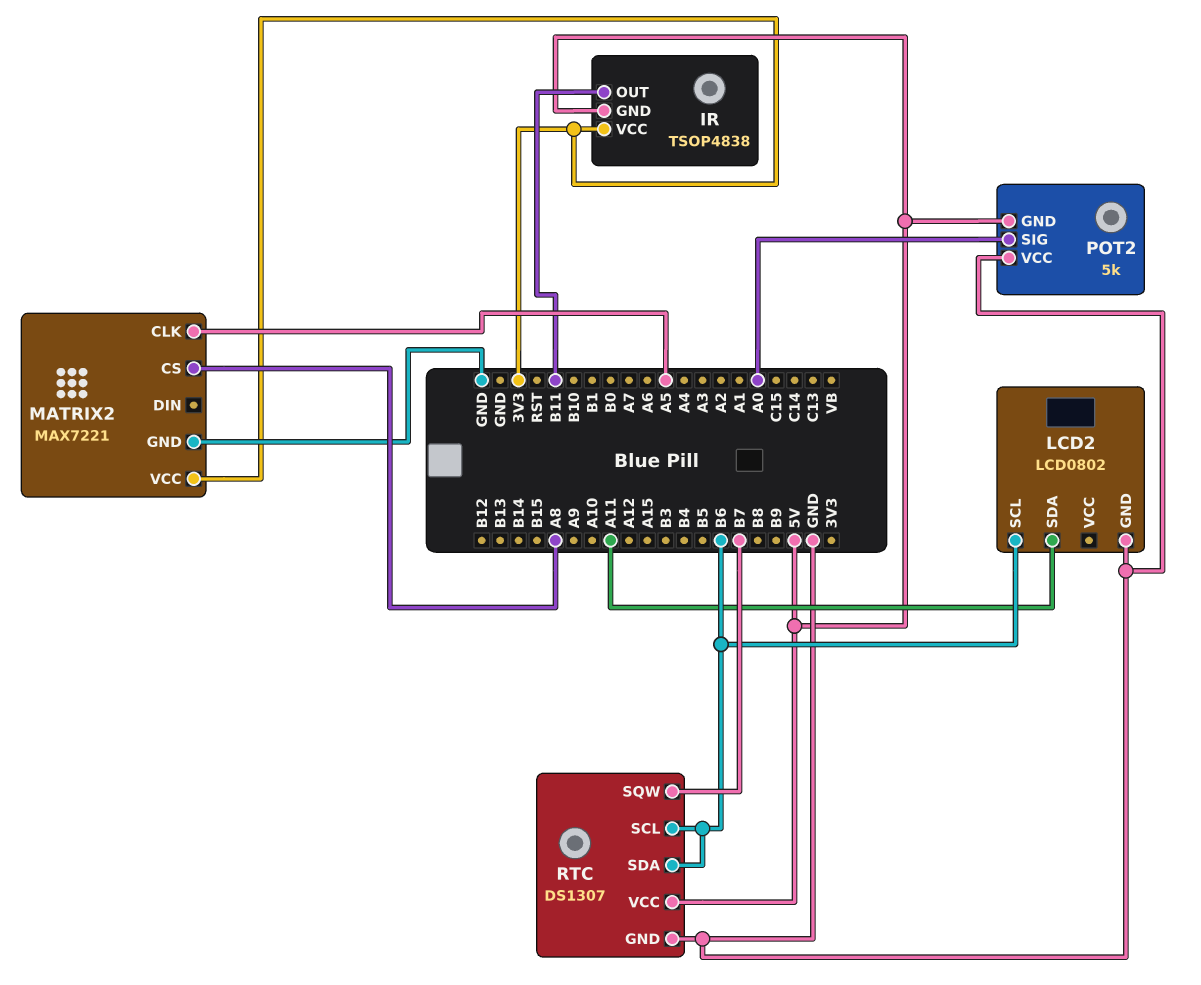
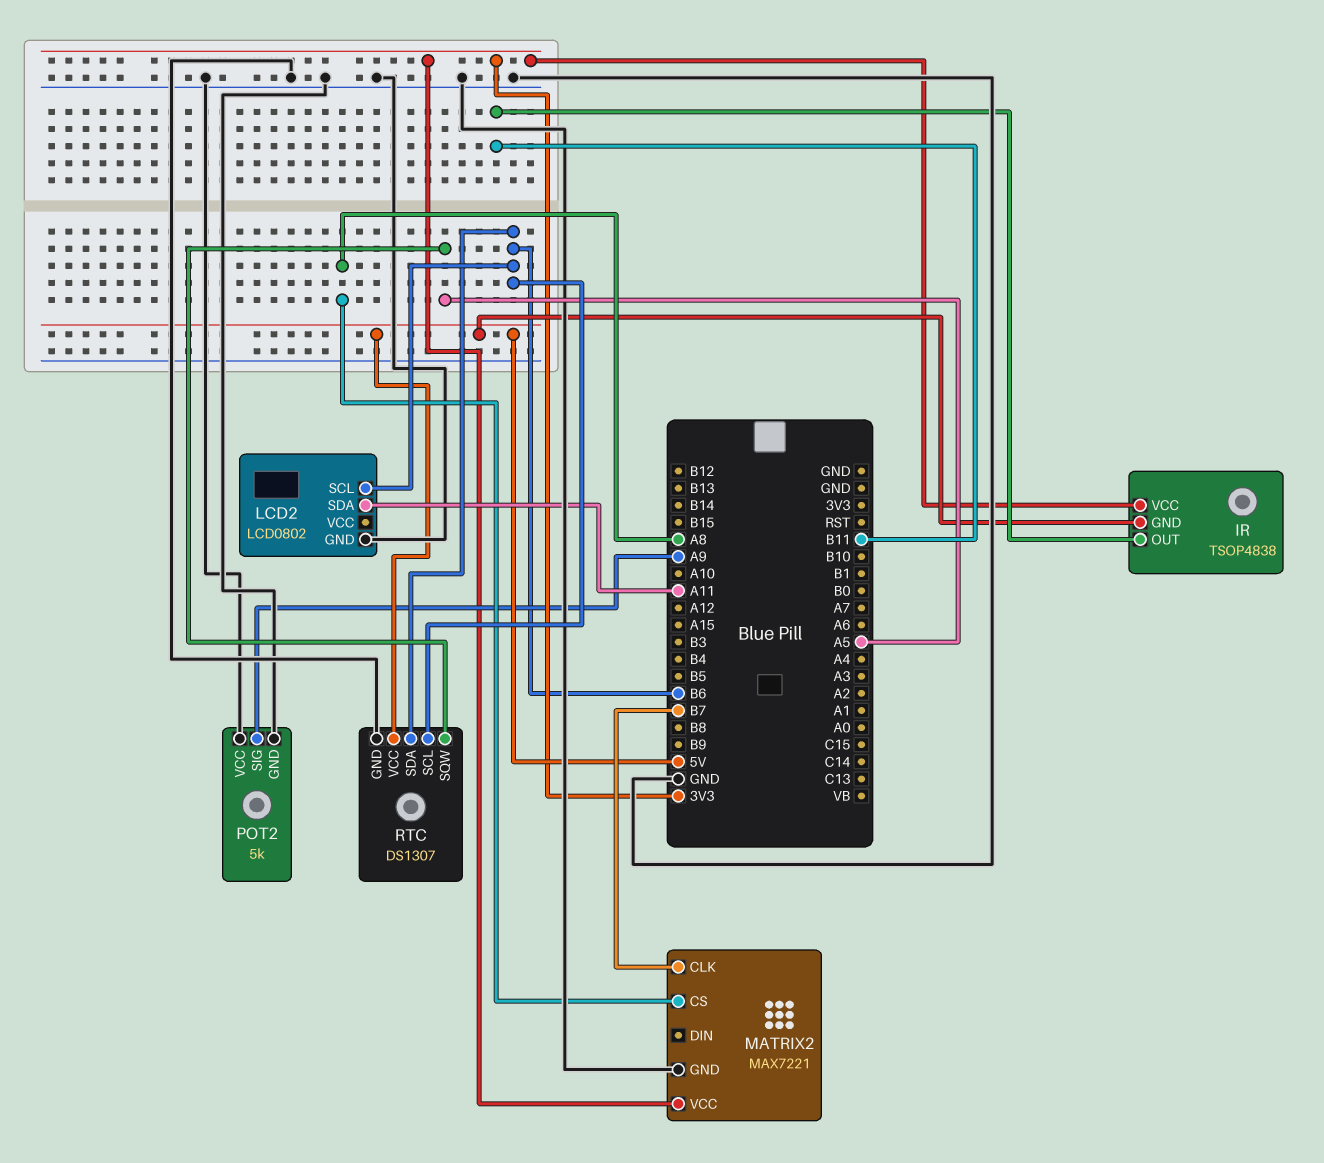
MATRIX2 pin CLK: A5 -> B7
POT2 pin GND: 5V -> GND
POT2 pin SIG: A0 -> A9
RTC pin SQW: B7 -> A5

